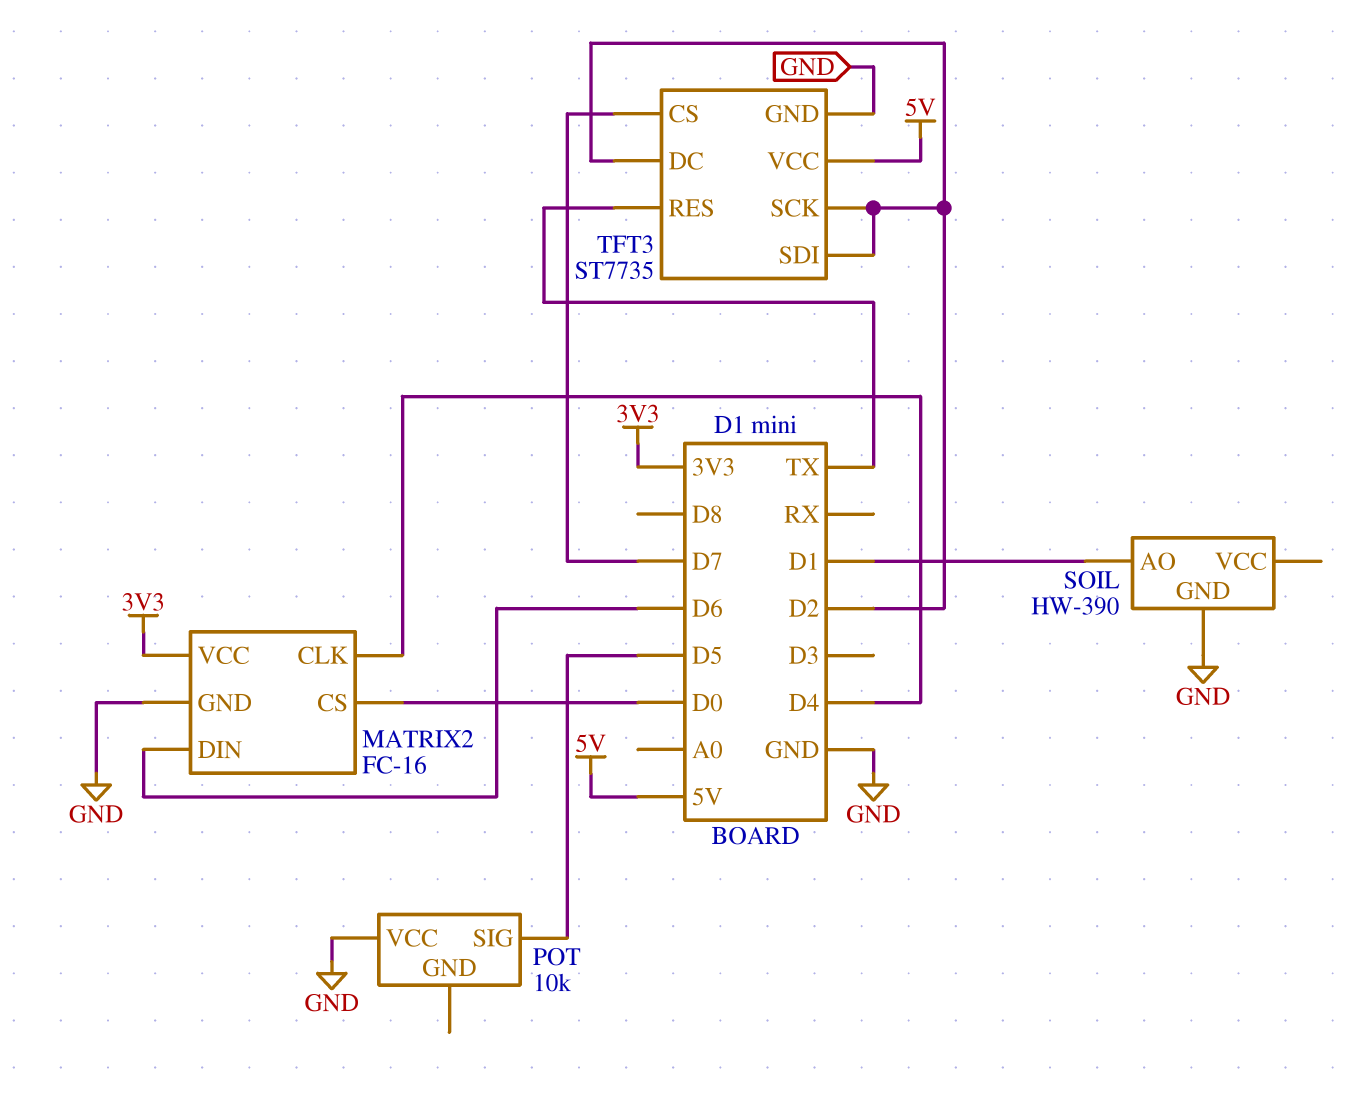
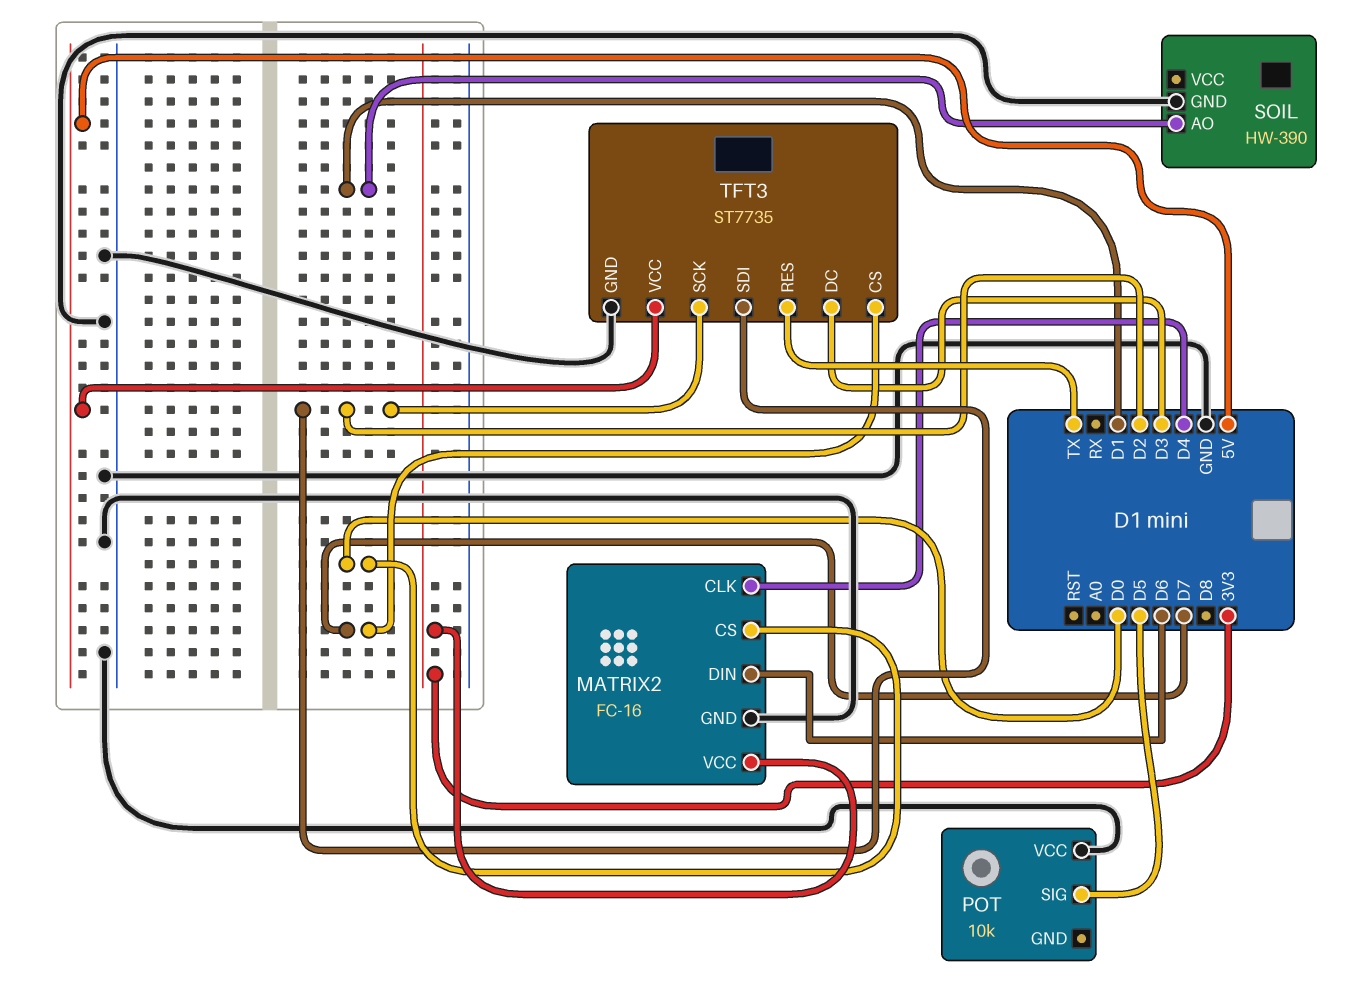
TFT3 pin DC: D2 -> D3

